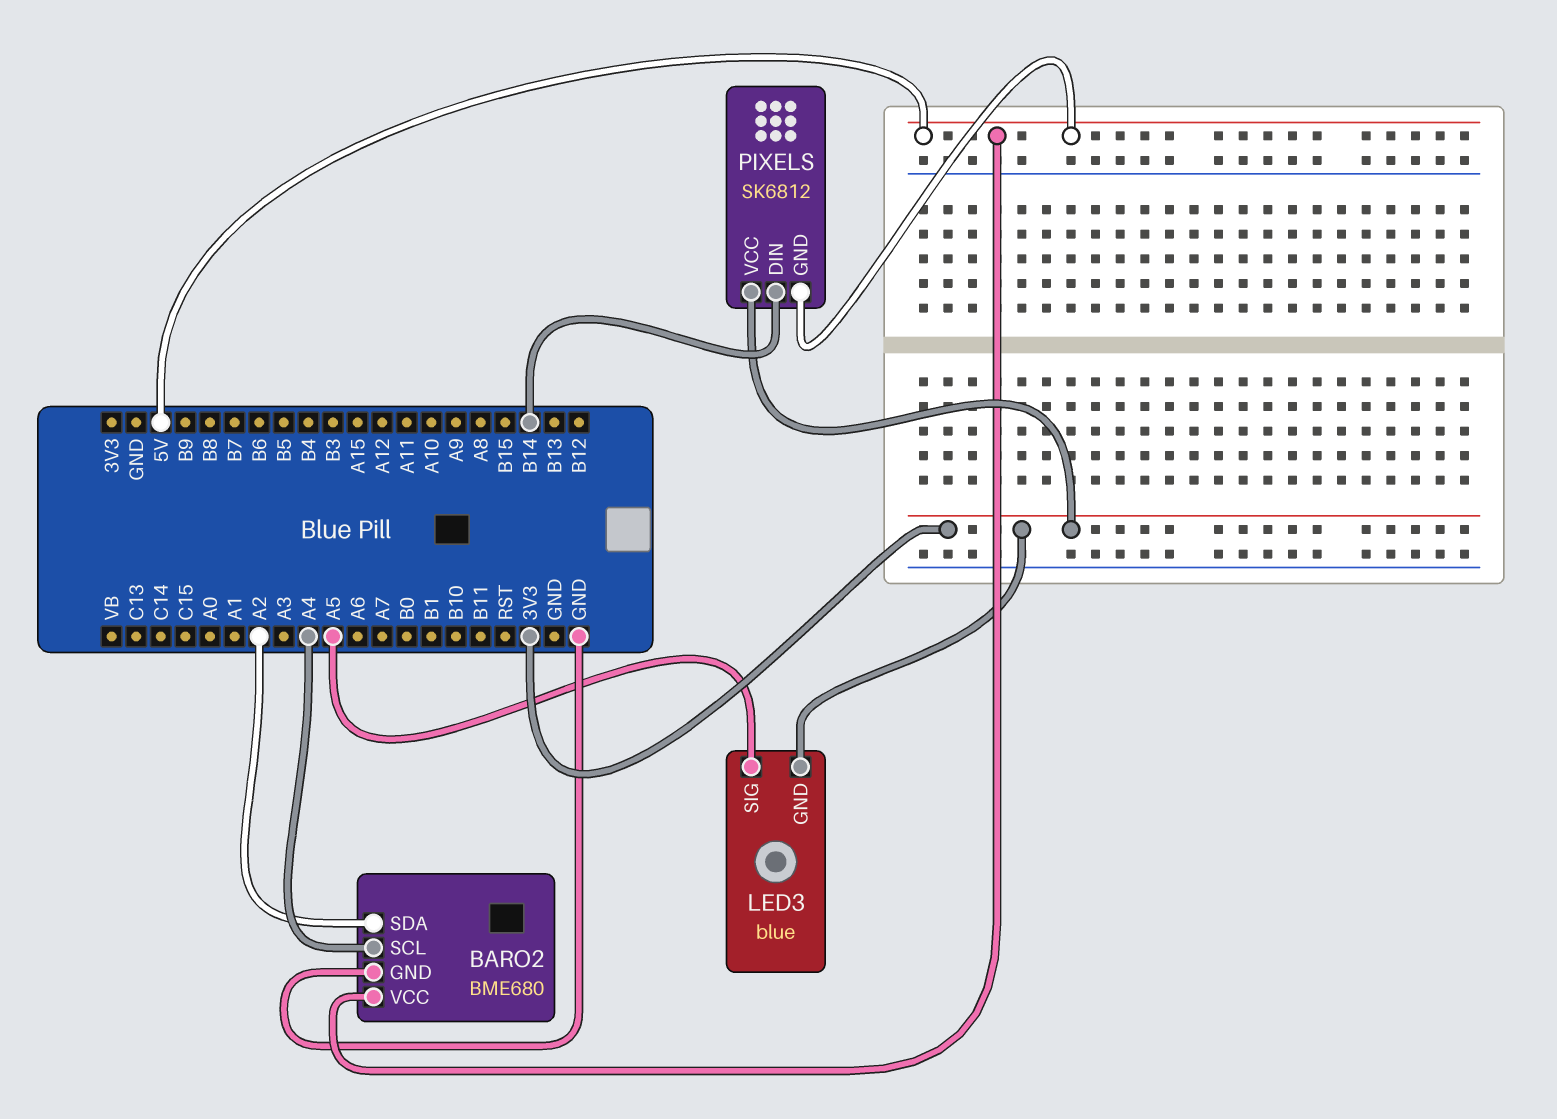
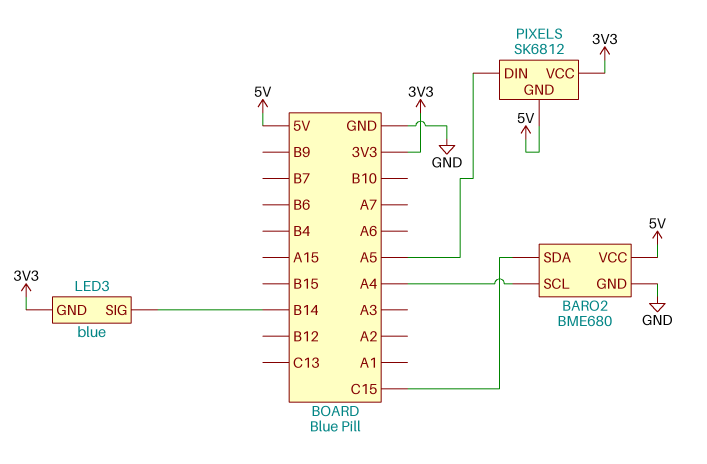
BARO2 pin SDA: A2 -> C15
LED3 pin SIG: A5 -> B14
PIXELS pin DIN: B14 -> A5

